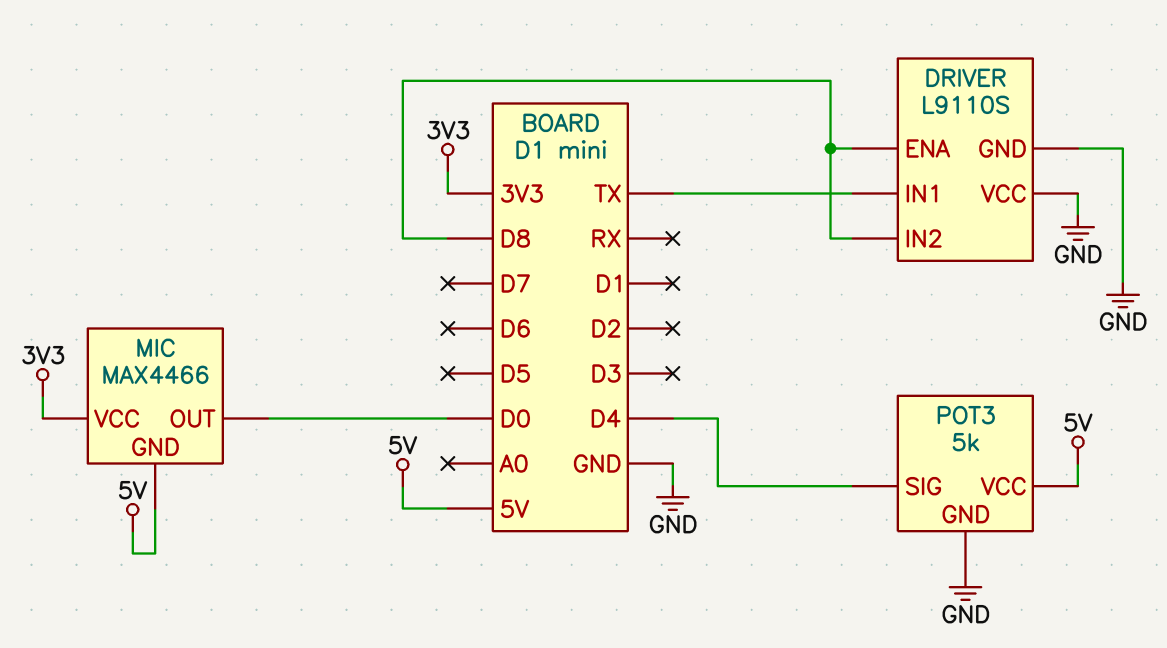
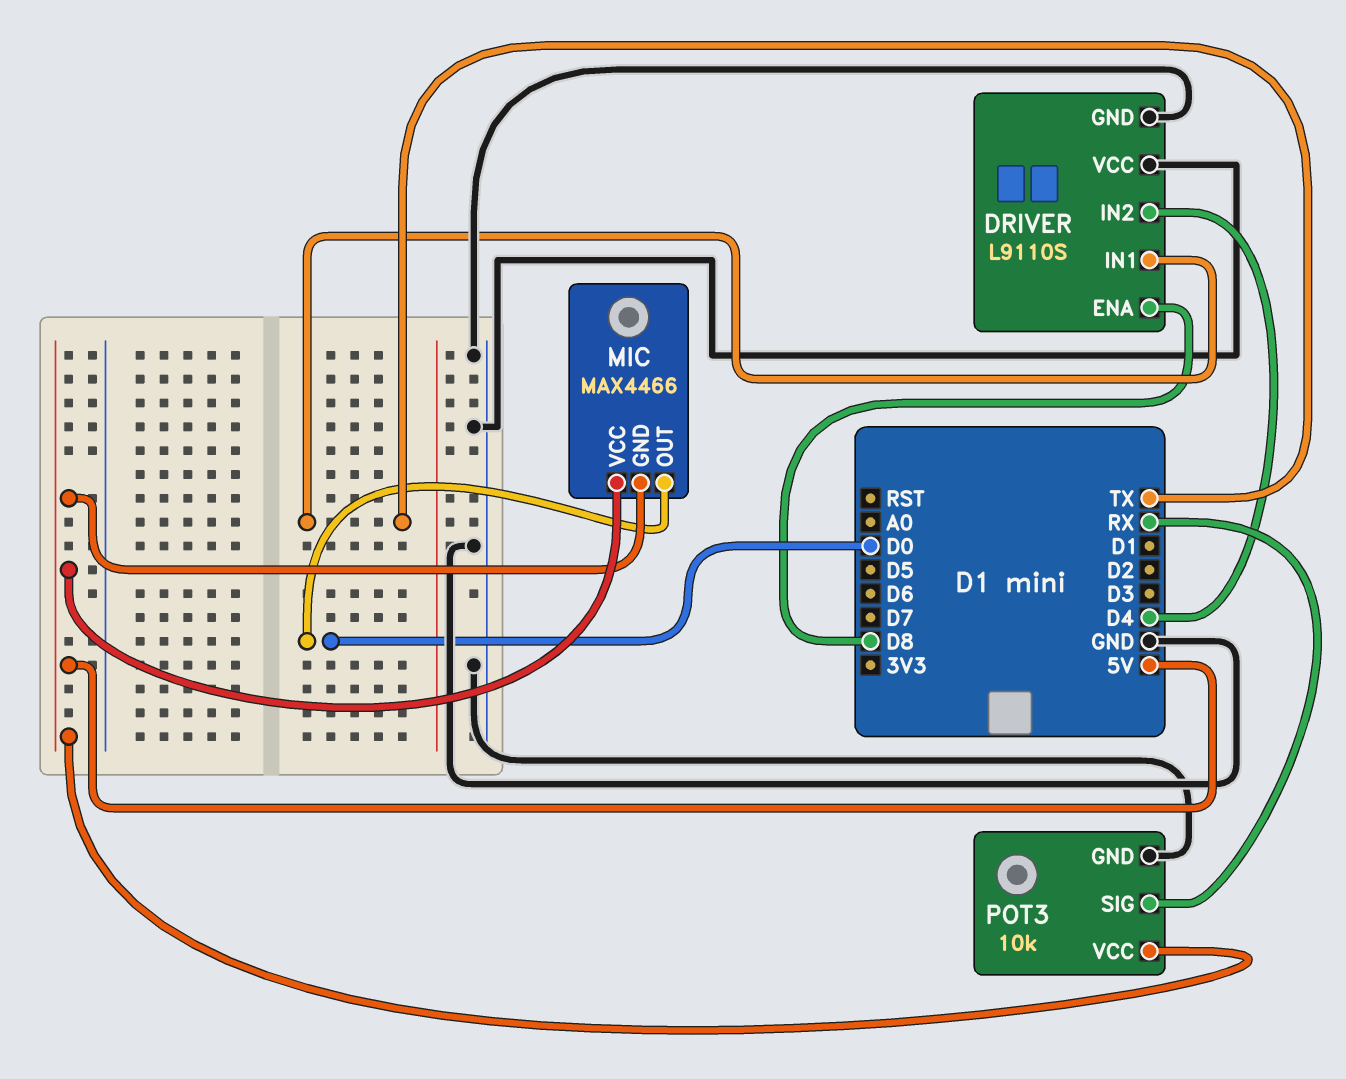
DRIVER pin IN2: D8 -> D4
MIC pin VCC: 3V3 -> 5V
POT3: 5k -> 10k
POT3 pin SIG: D4 -> RX

